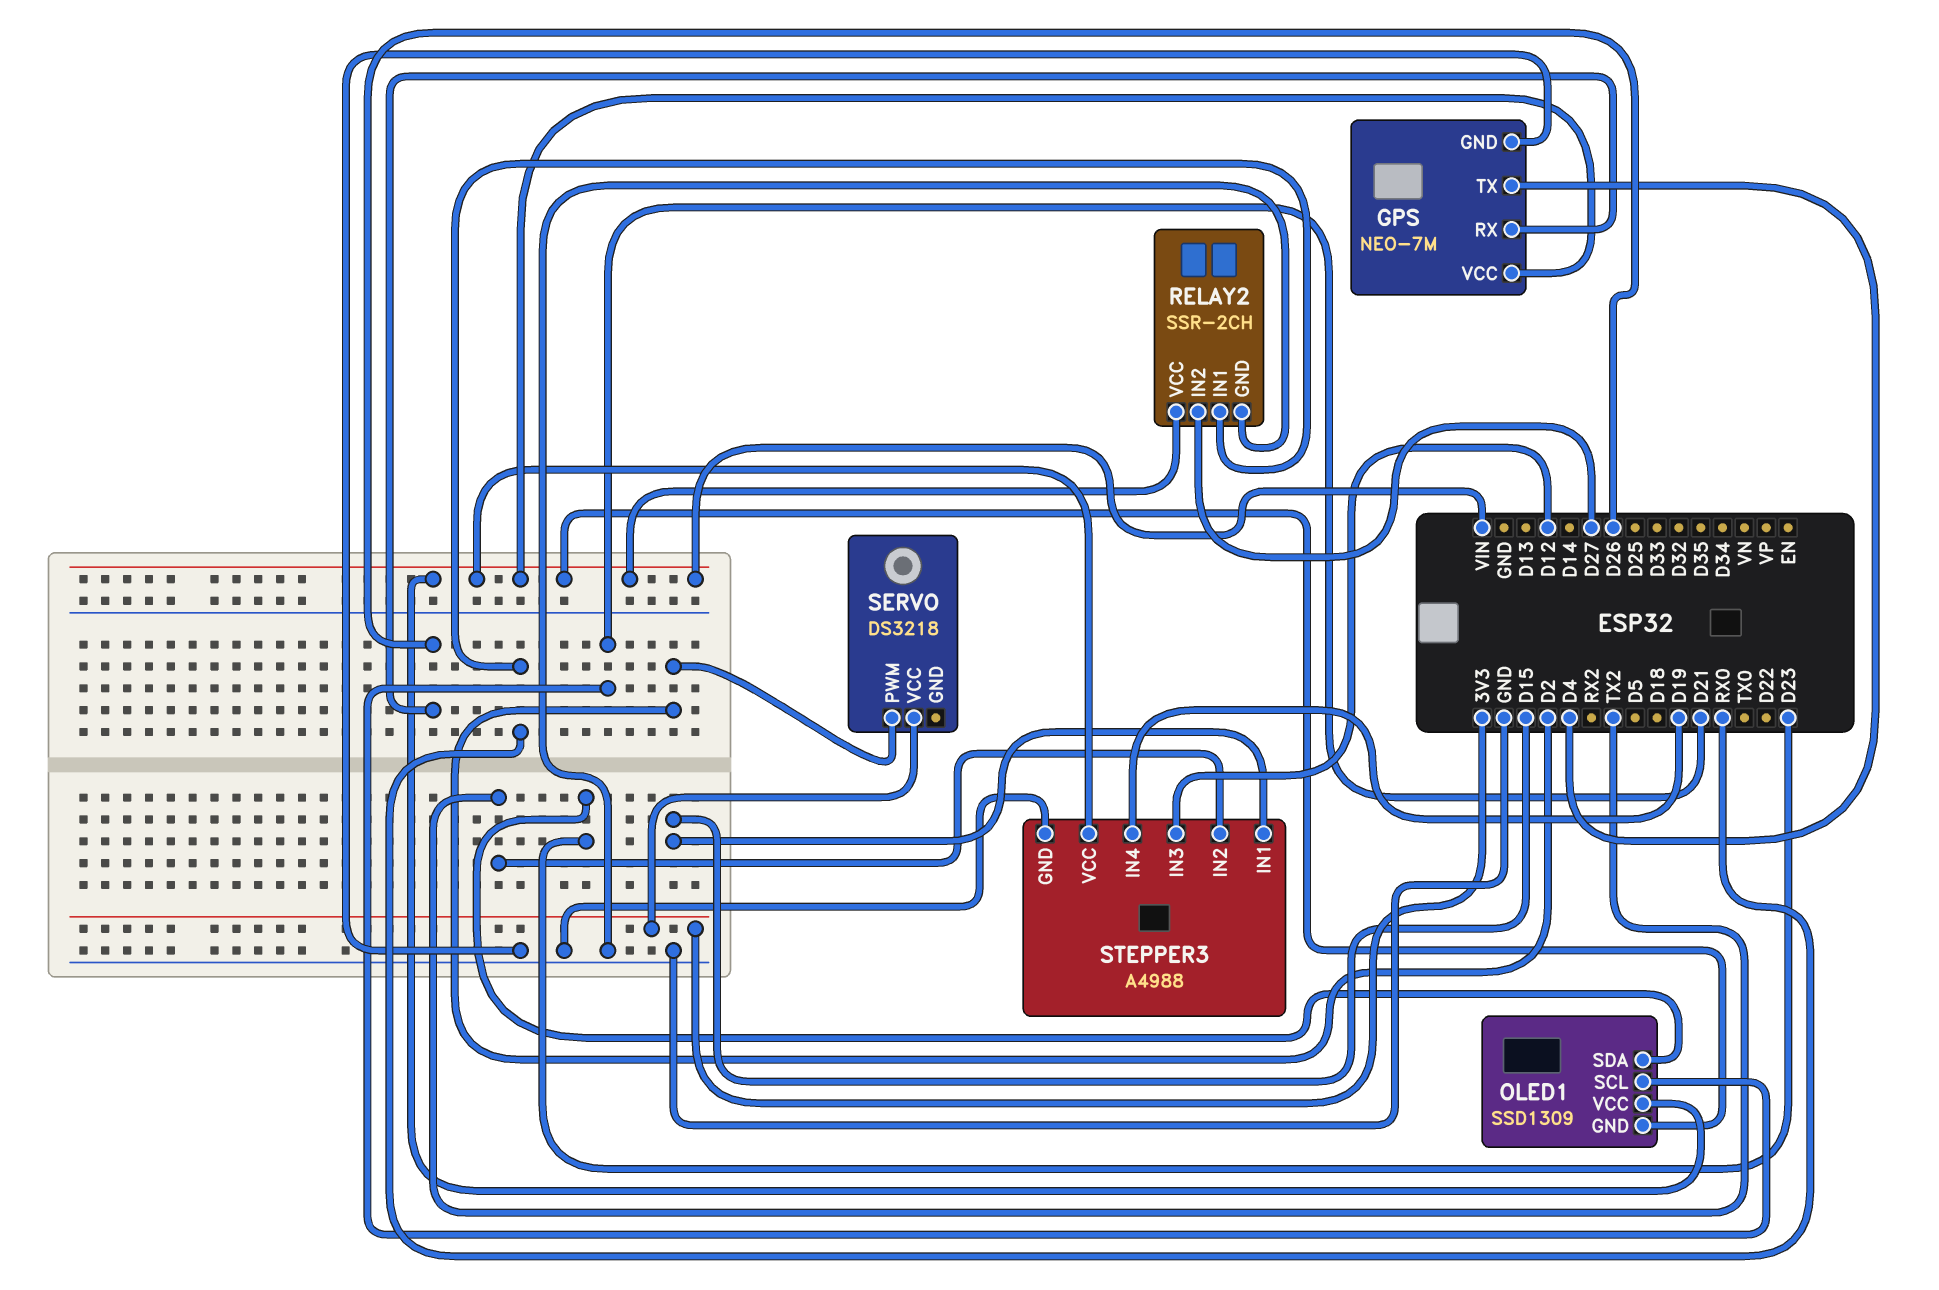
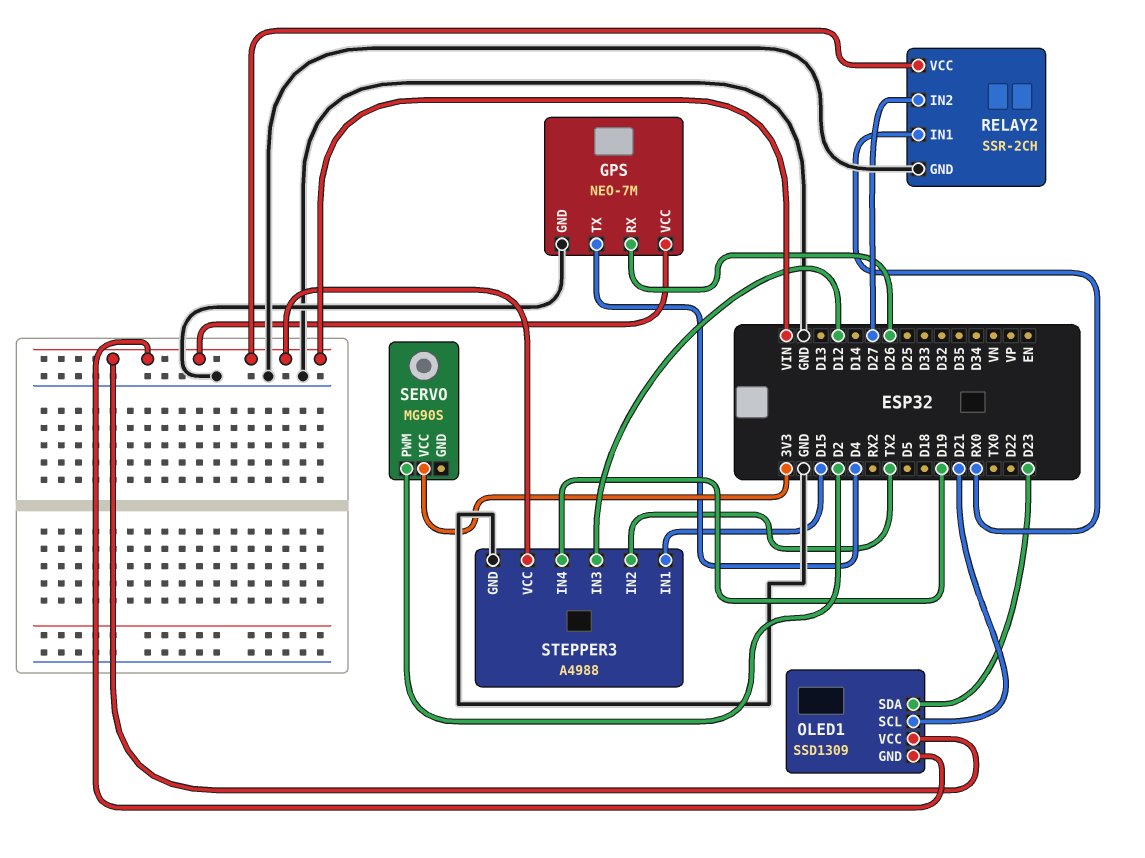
SERVO: DS3218 -> MG90S

